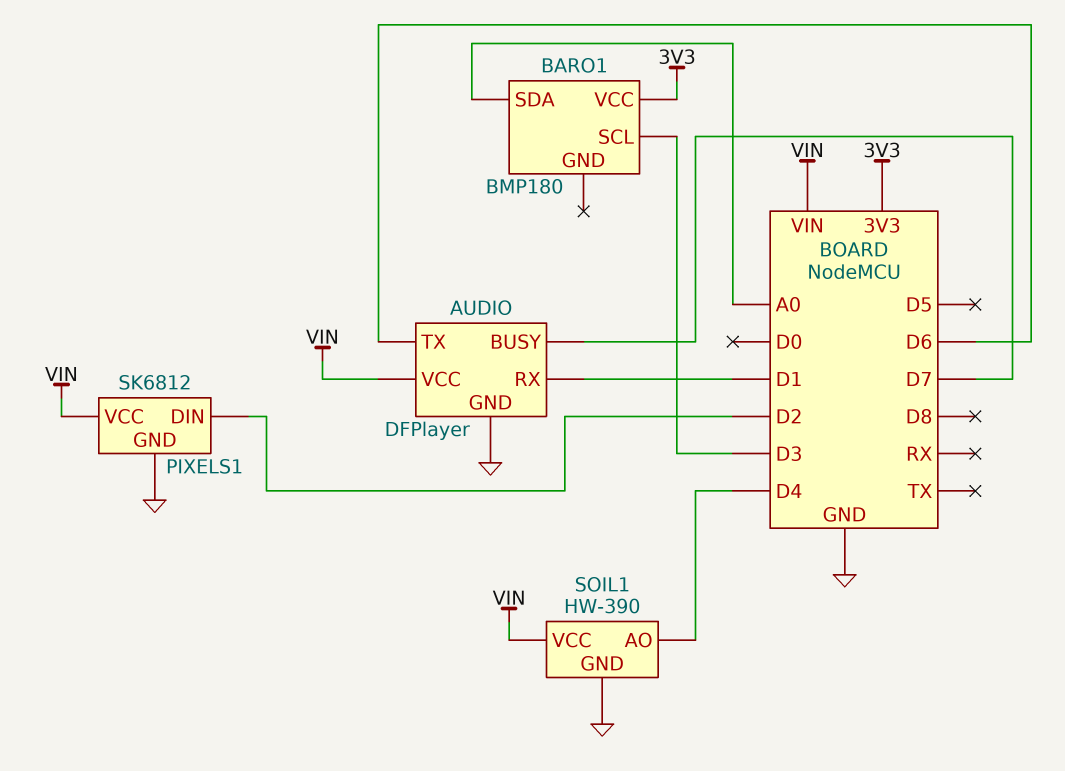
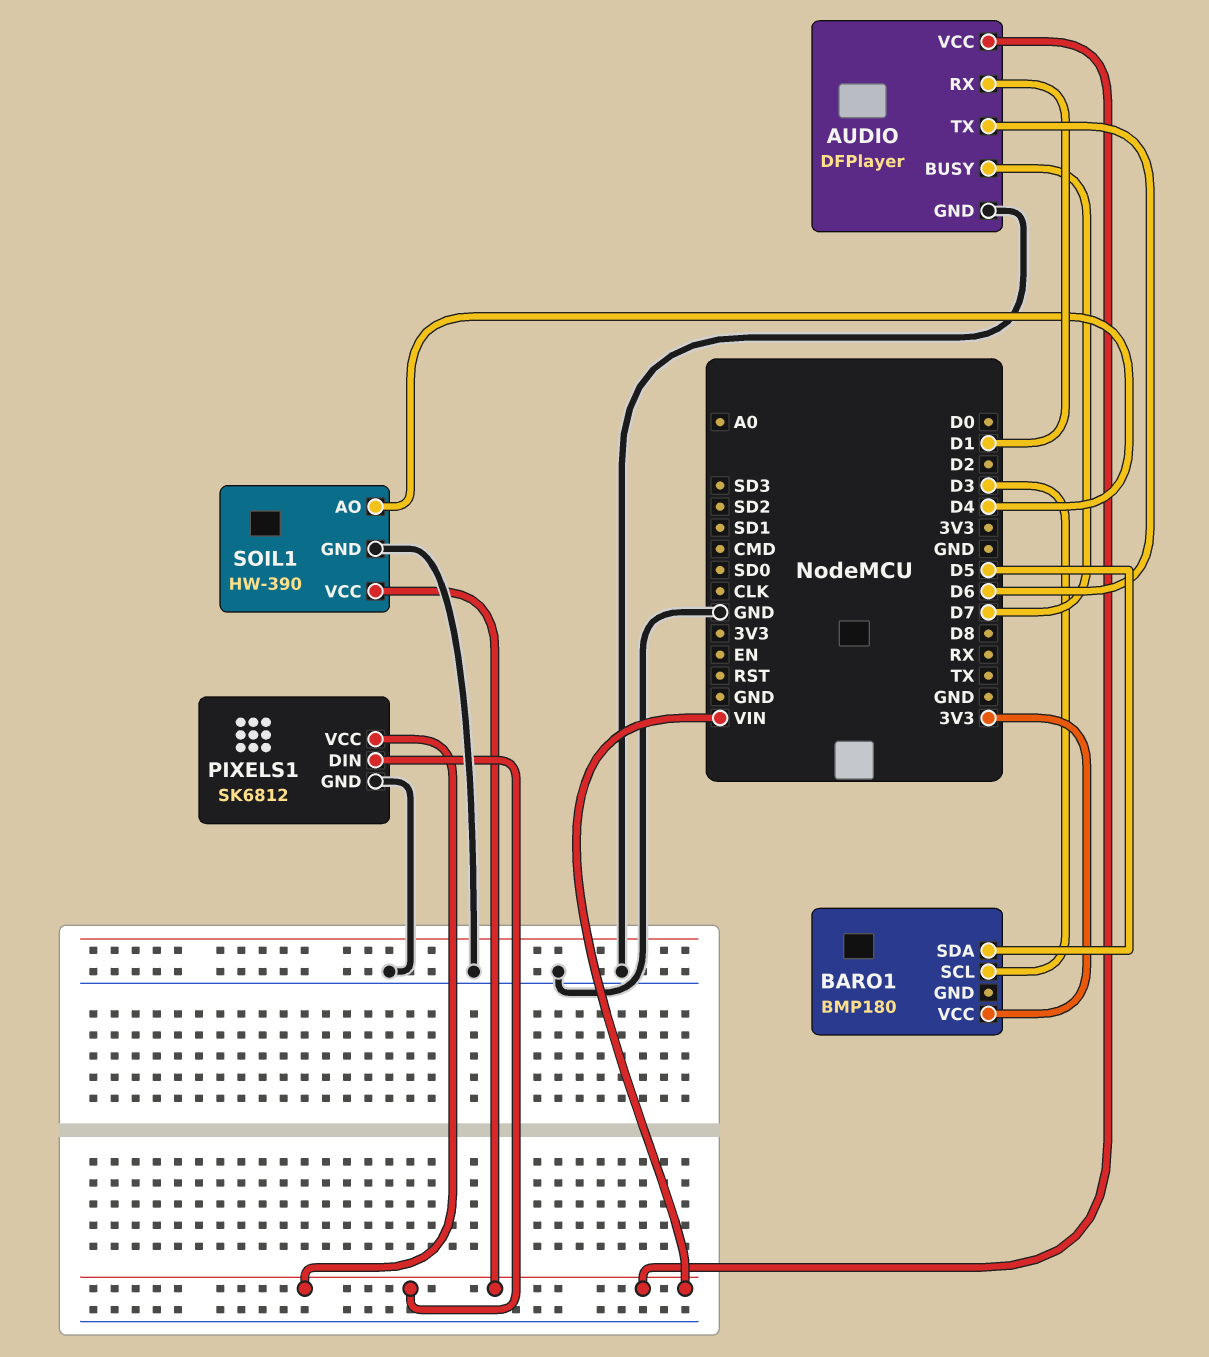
BARO1 pin SDA: A0 -> D5
PIXELS1 pin DIN: D2 -> VIN

